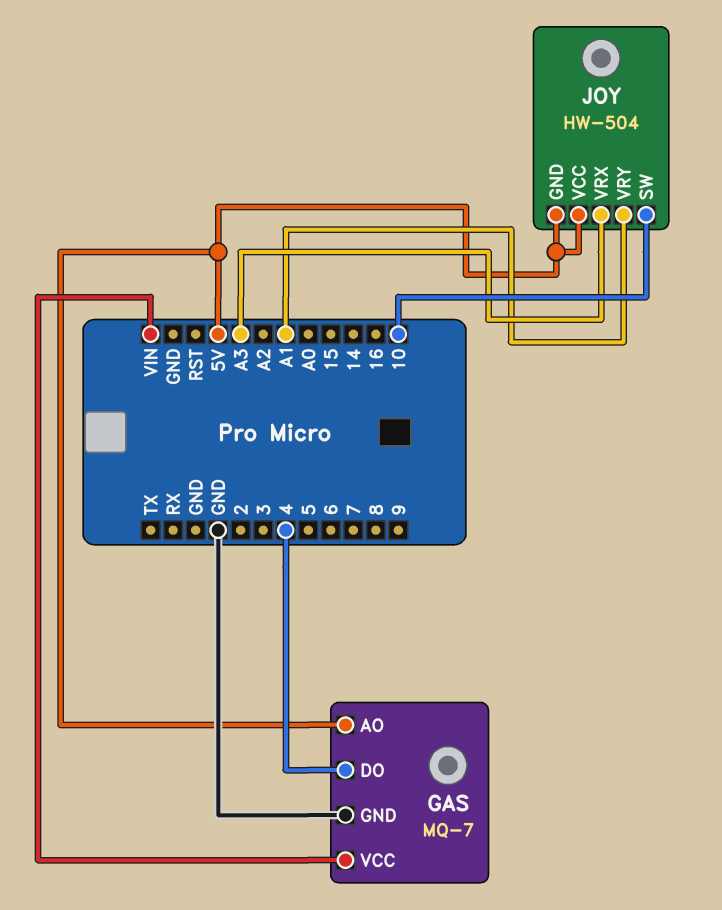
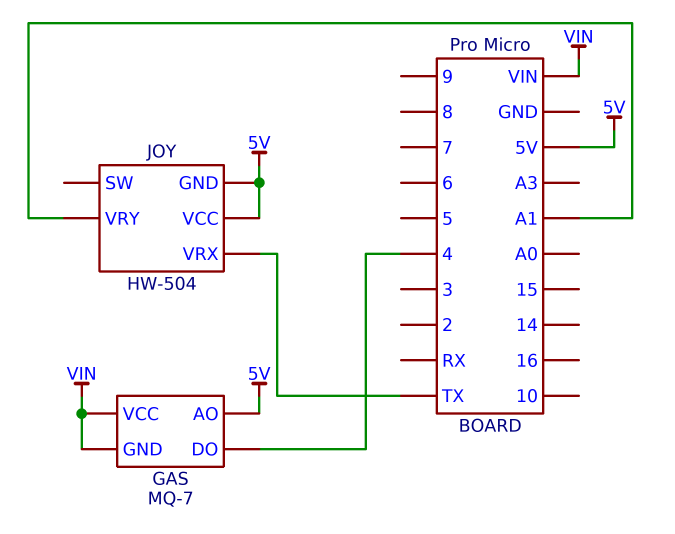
GAS pin GND: GND -> VIN
JOY pin SW: 10 -> none
JOY pin VRX: A3 -> TX

